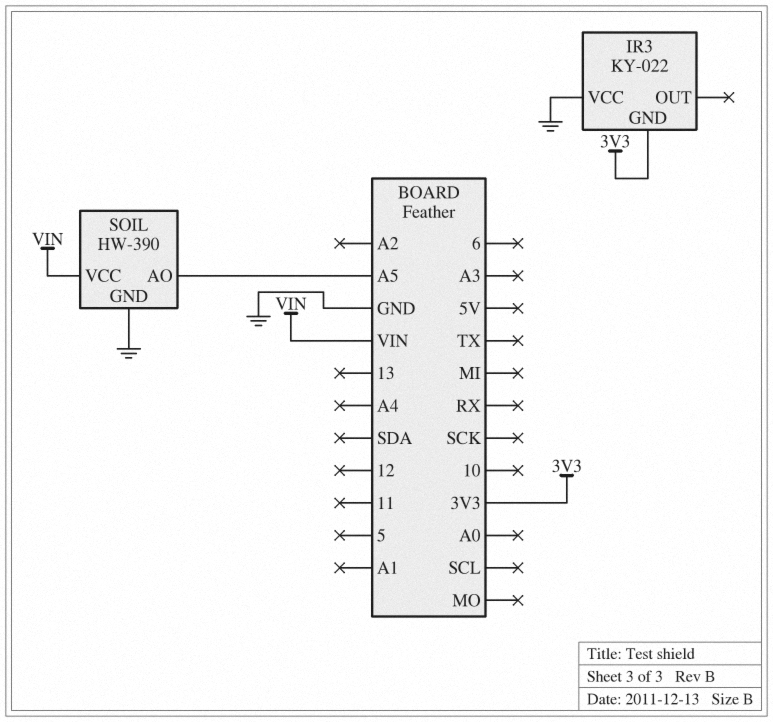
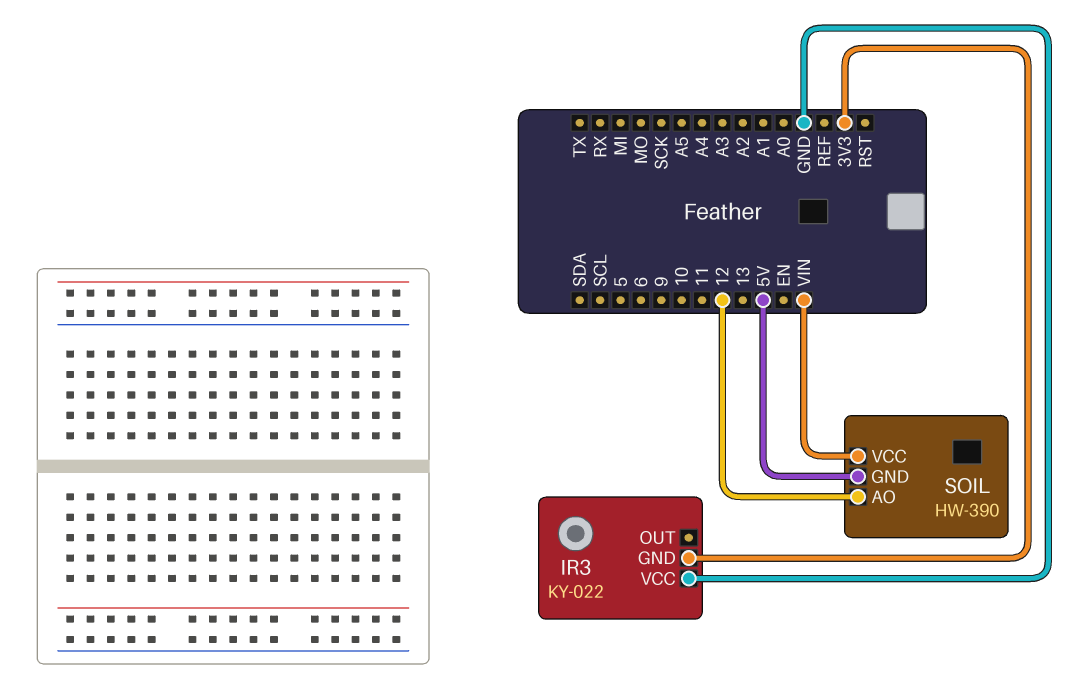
SOIL pin AO: A5 -> 12
SOIL pin GND: GND -> 5V

